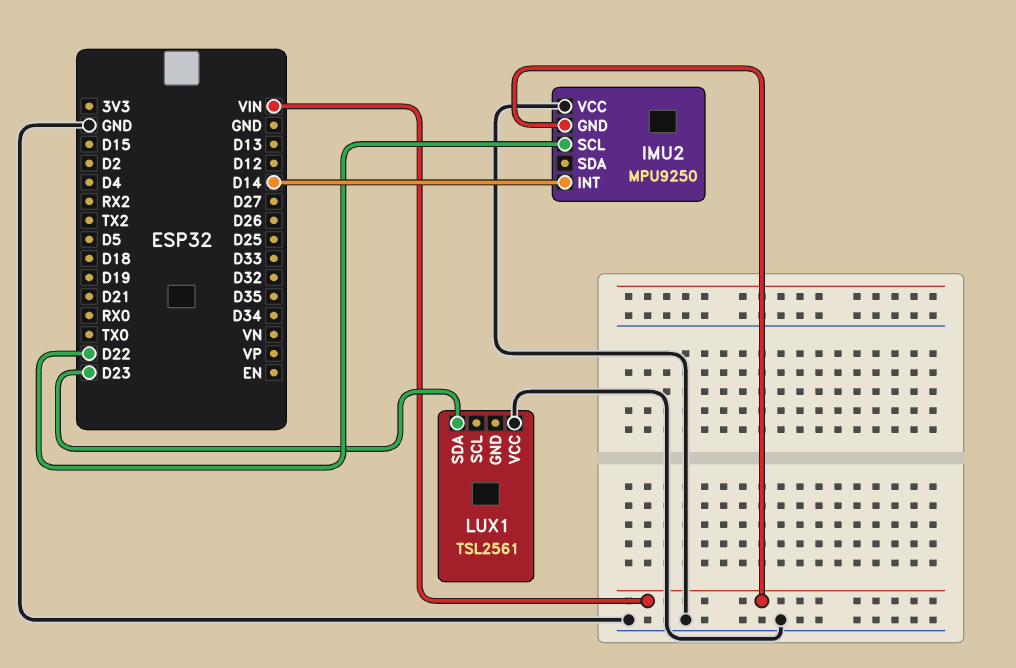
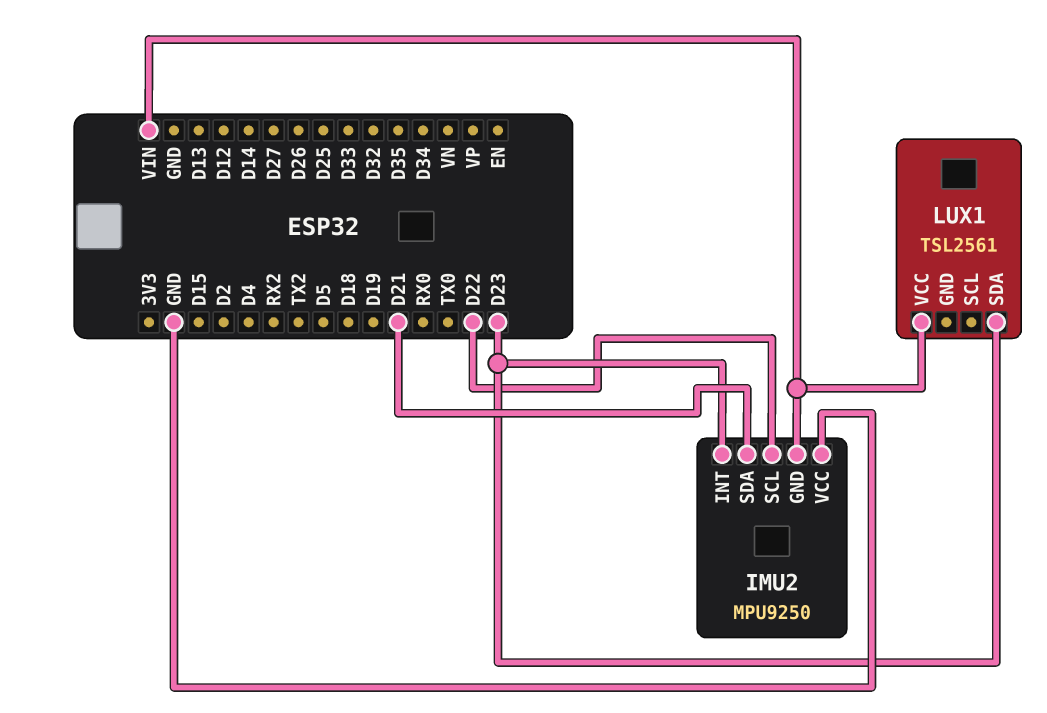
IMU2 pin INT: D14 -> D23
IMU2 pin SDA: none -> D21
LUX1 pin VCC: GND -> VIN

